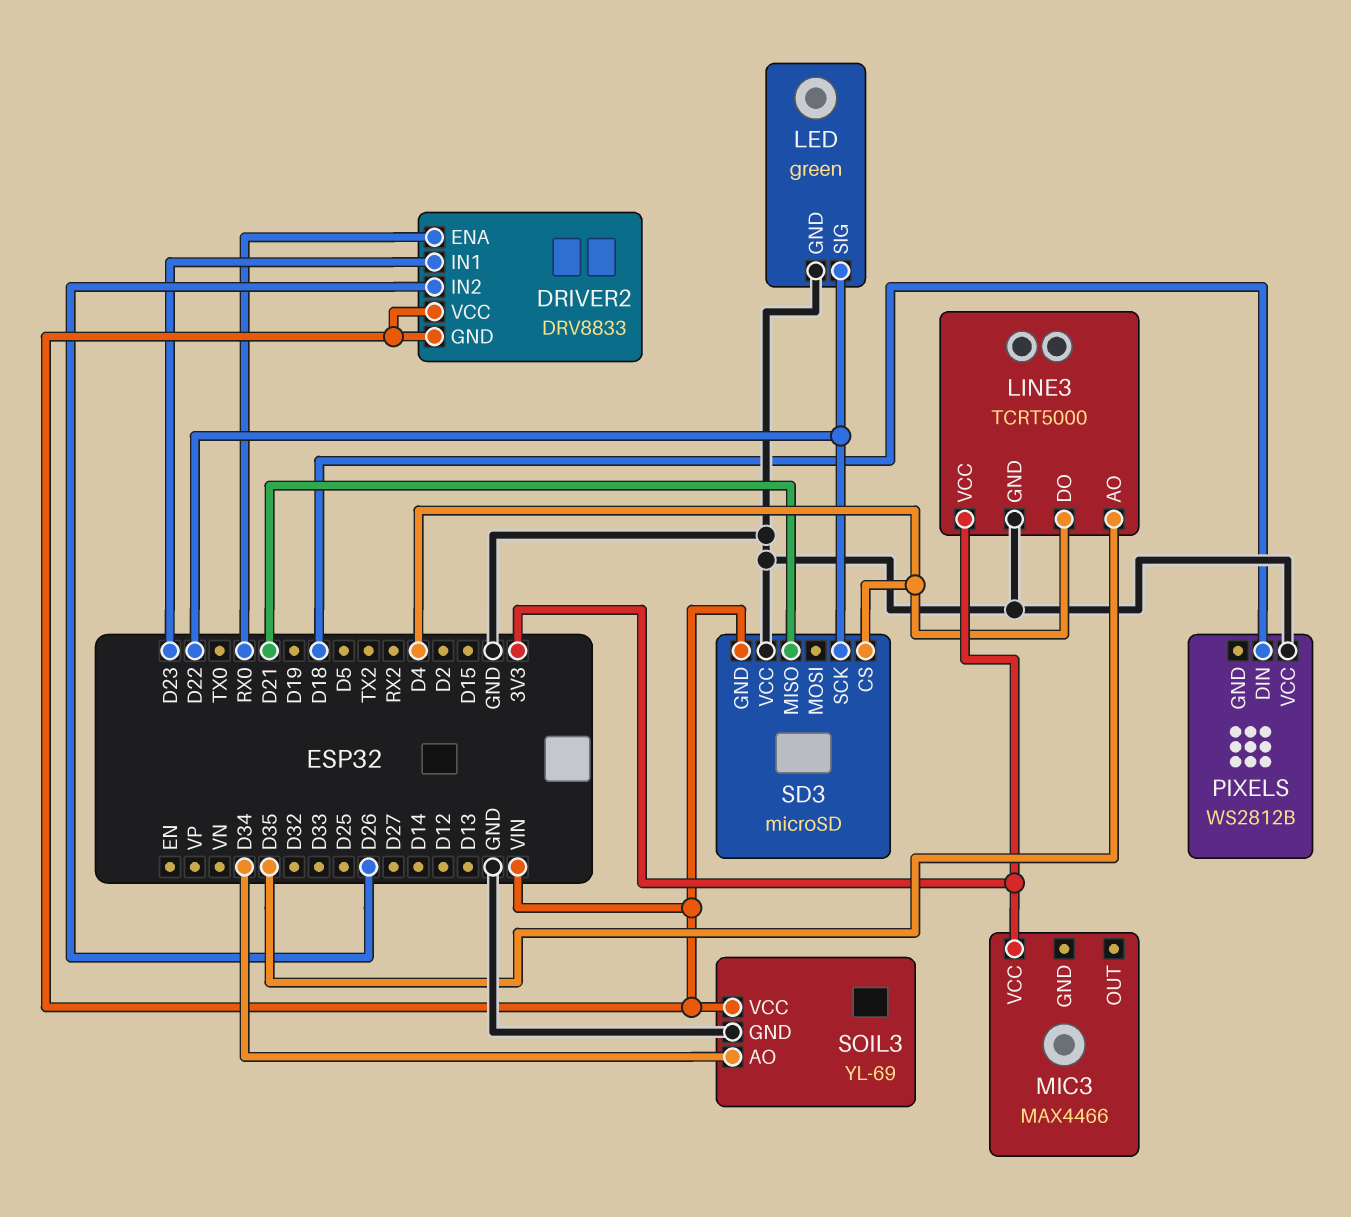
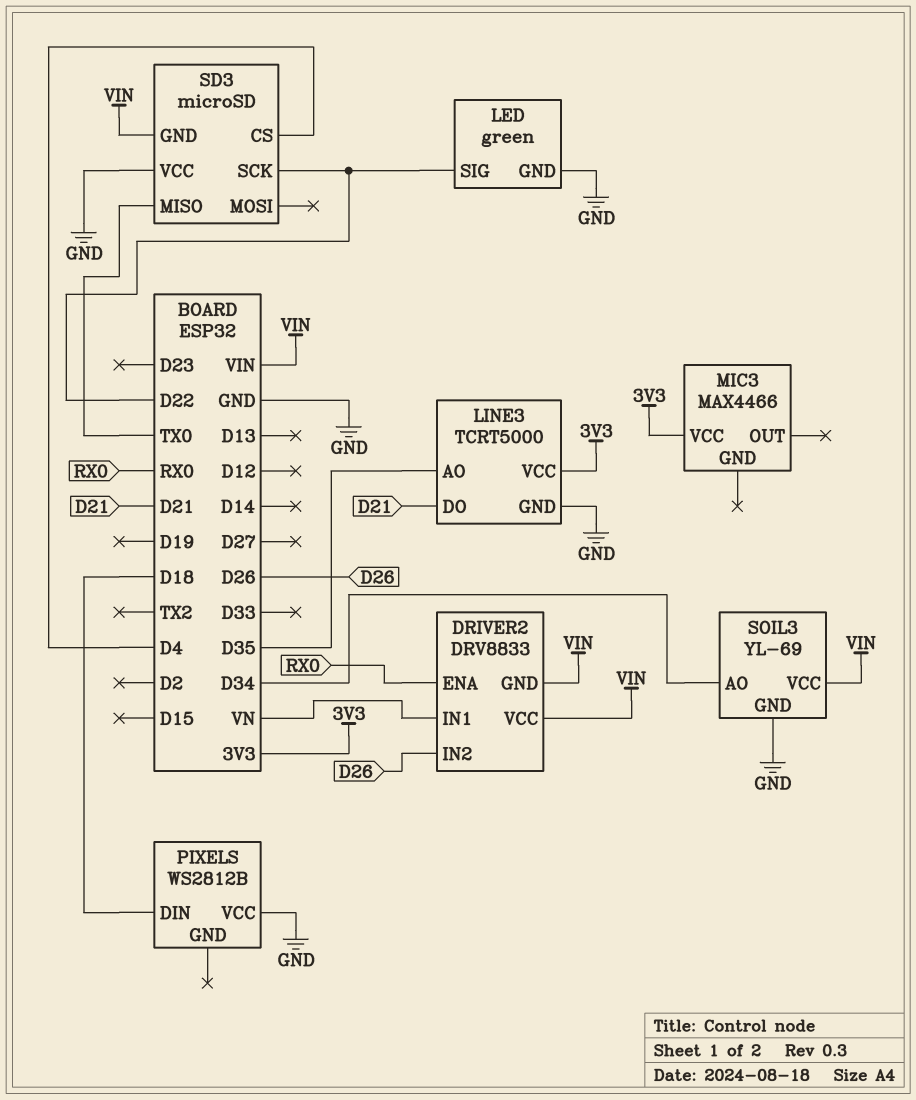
DRIVER2 pin IN1: D23 -> VN
LINE3 pin DO: D4 -> D21
SD3 pin MISO: D21 -> TX0

